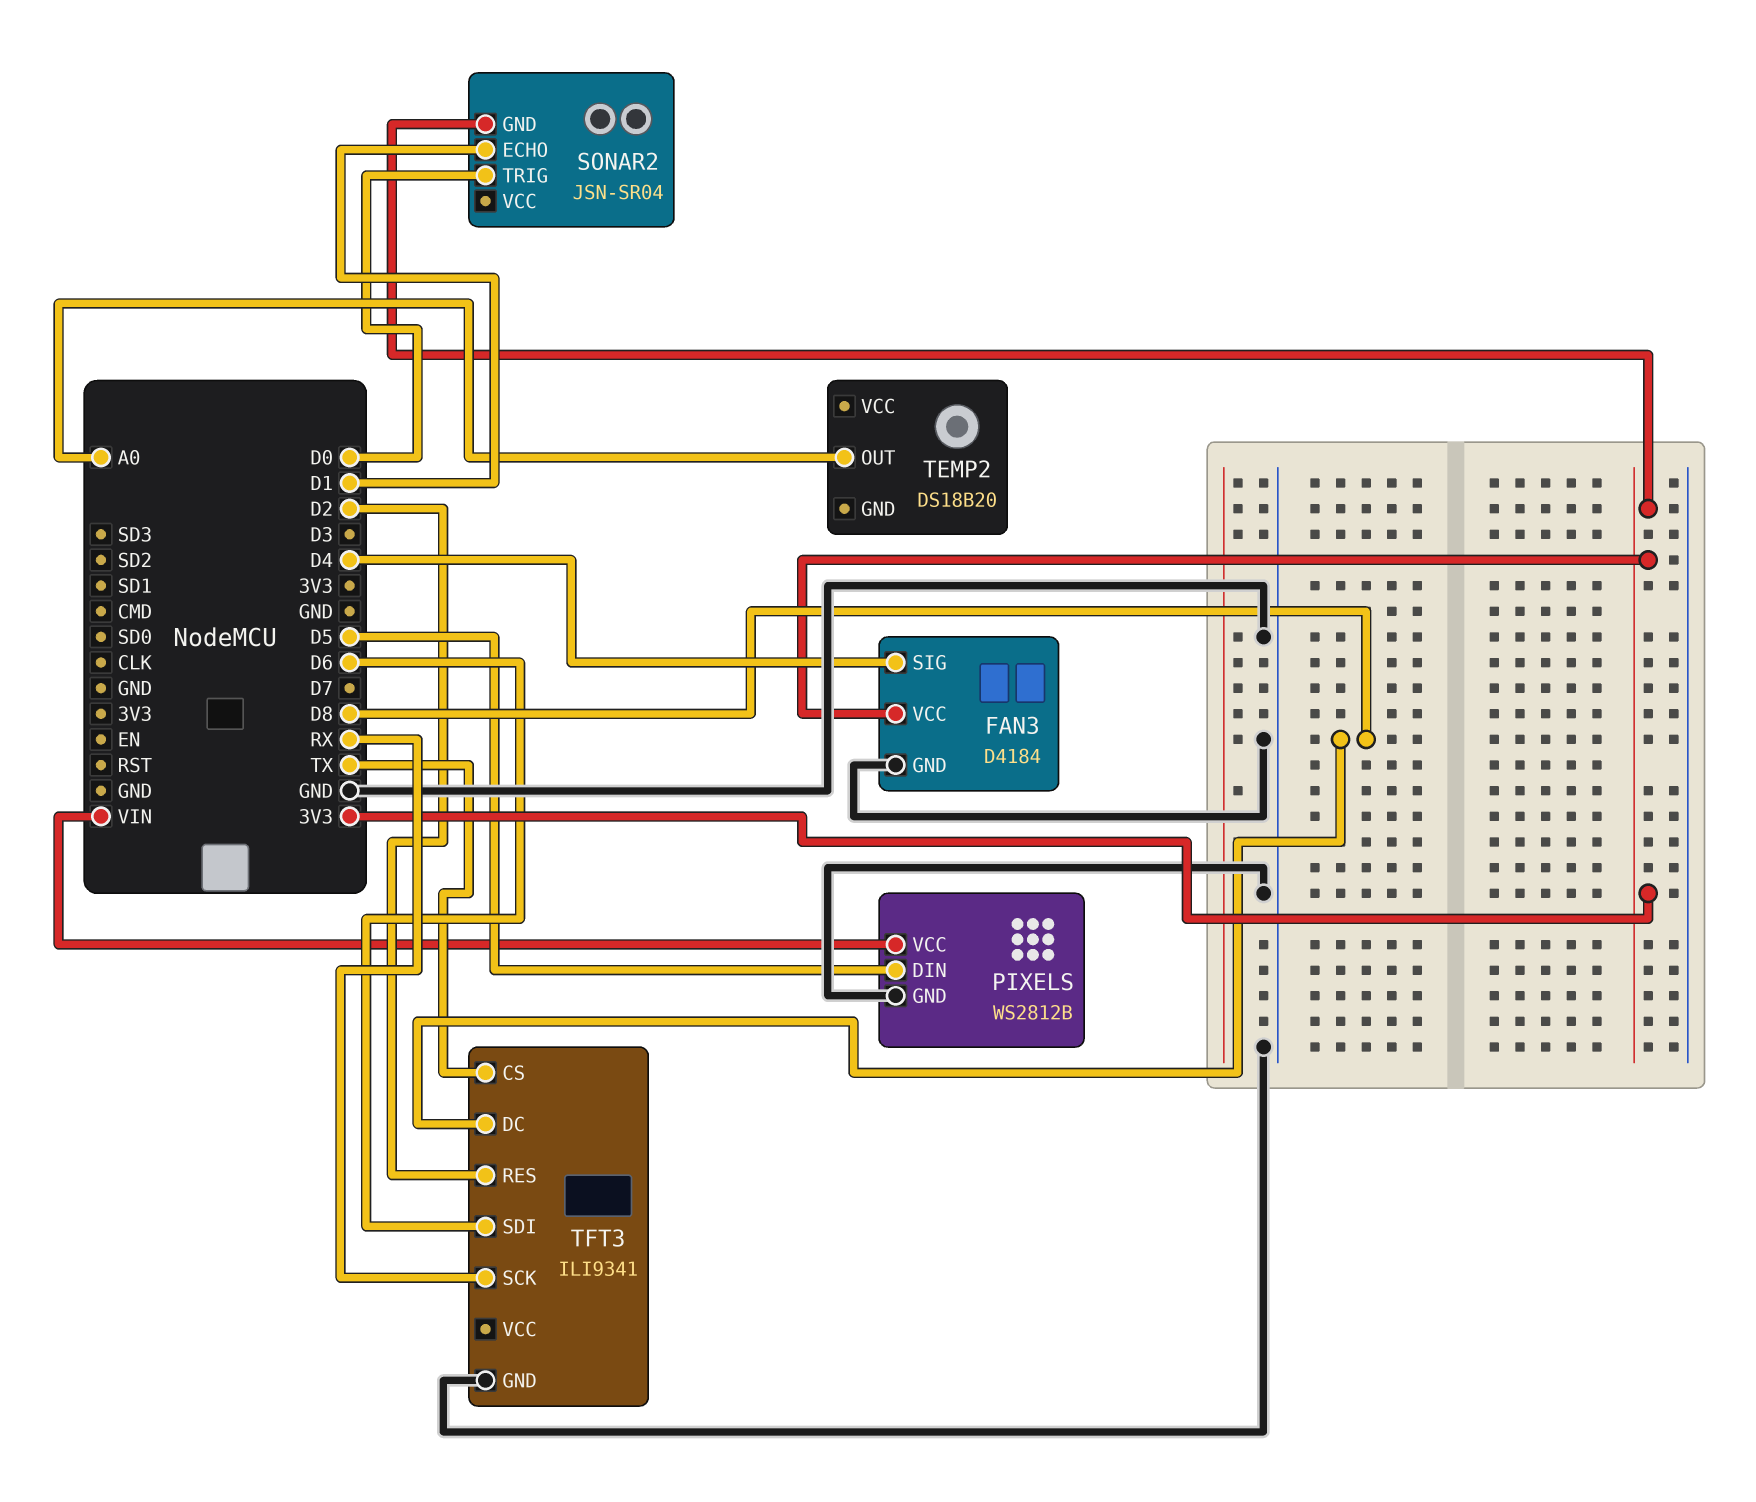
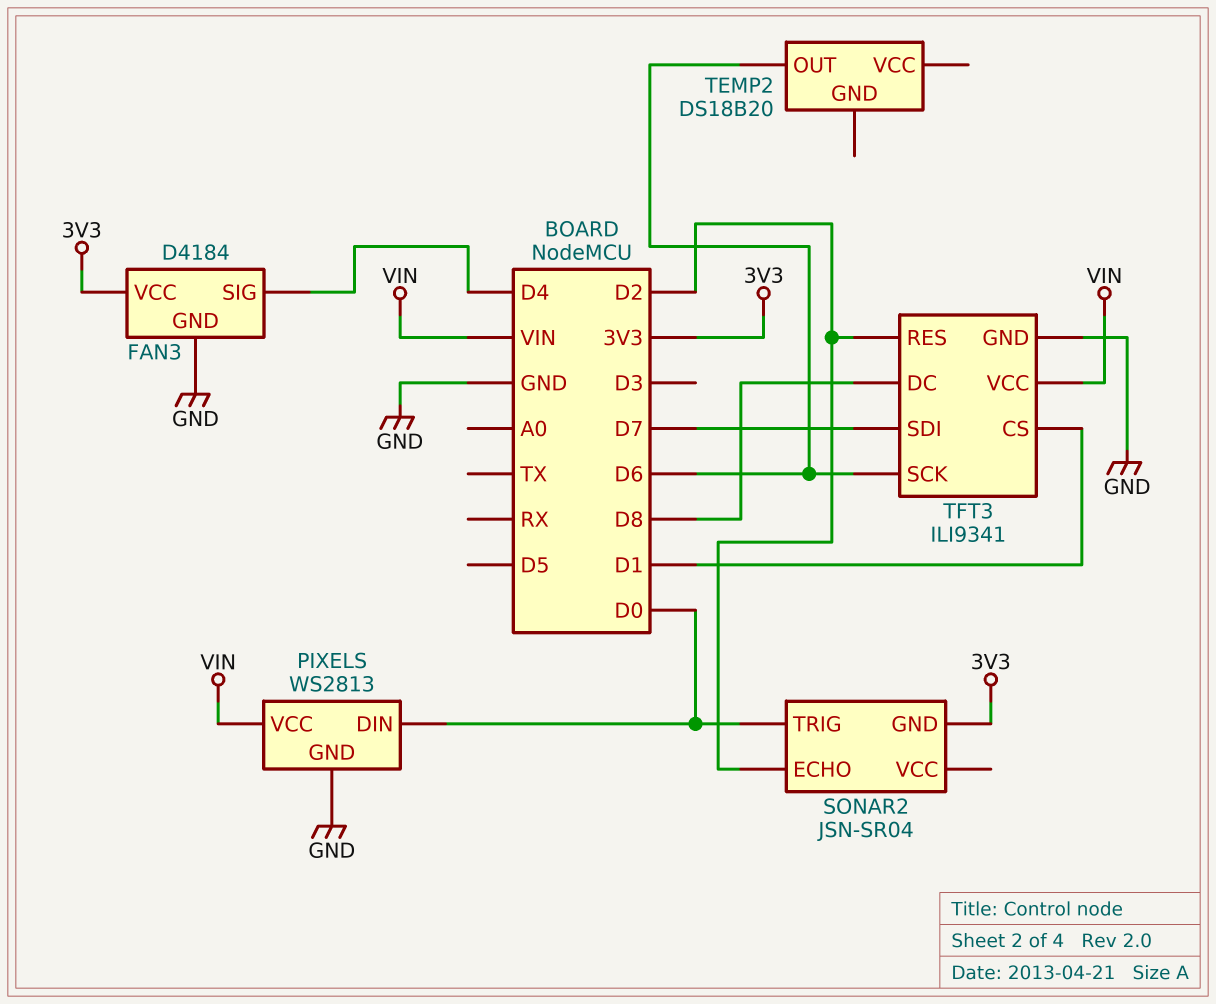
PIXELS: WS2812B -> WS2813
PIXELS pin DIN: D5 -> D0
SONAR2 pin ECHO: D1 -> D2
TEMP2 pin OUT: A0 -> D6
TFT3 pin CS: TX -> D1
TFT3 pin SCK: RX -> D6
TFT3 pin SDI: D6 -> D7
TFT3 pin VCC: none -> VIN

